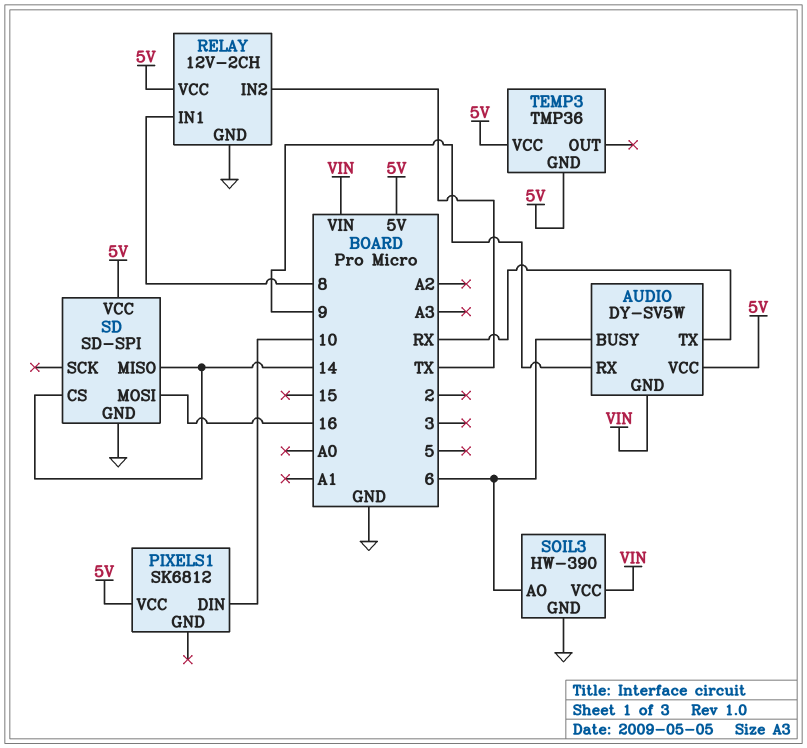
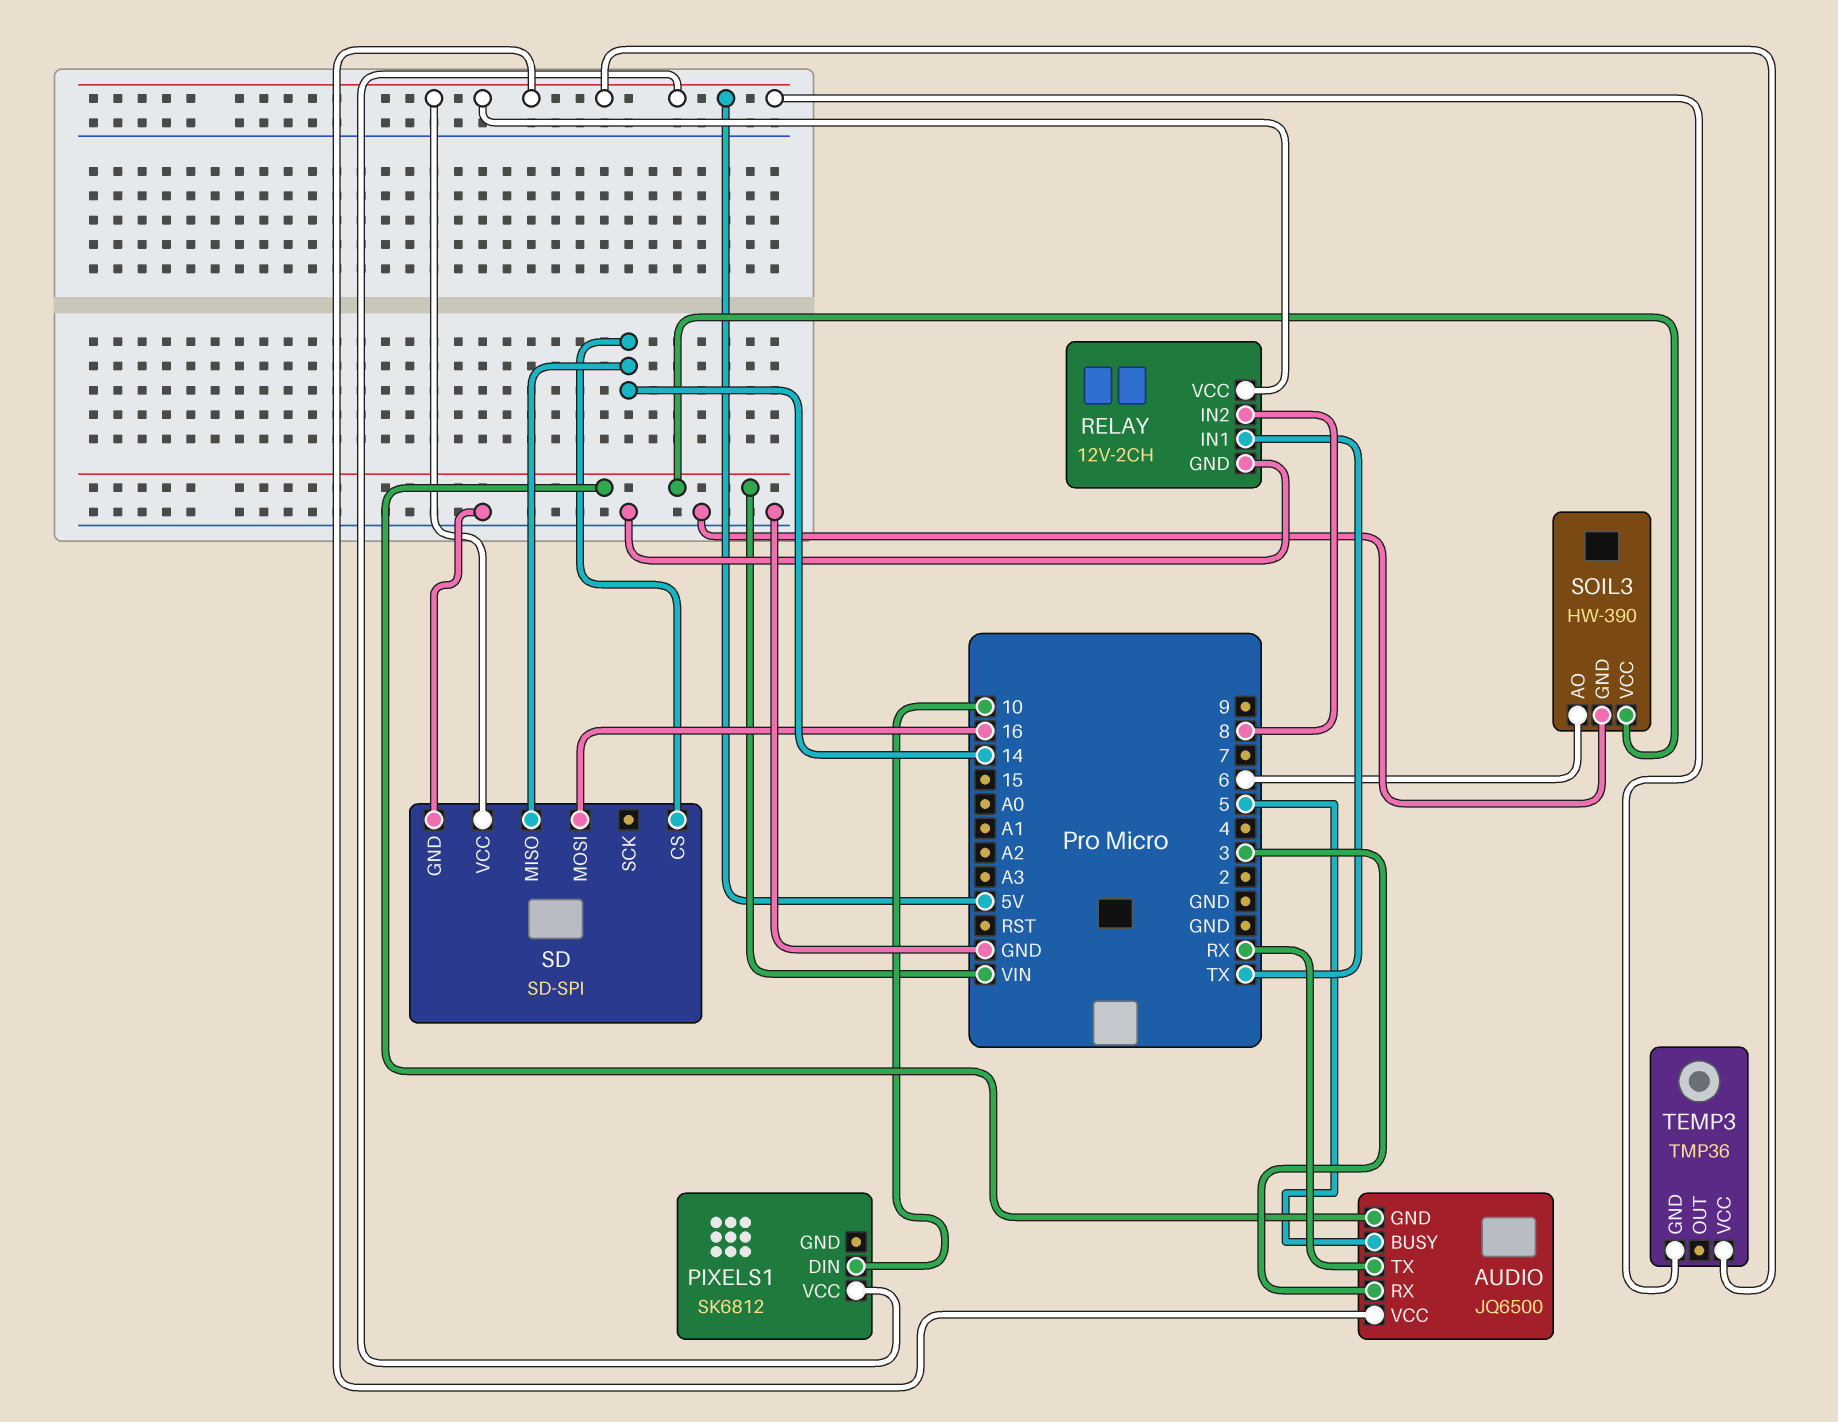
AUDIO: DY-SV5W -> JQ6500
AUDIO pin BUSY: 6 -> 5
AUDIO pin RX: 9 -> 3
RELAY pin IN1: 8 -> TX
RELAY pin IN2: TX -> 8

